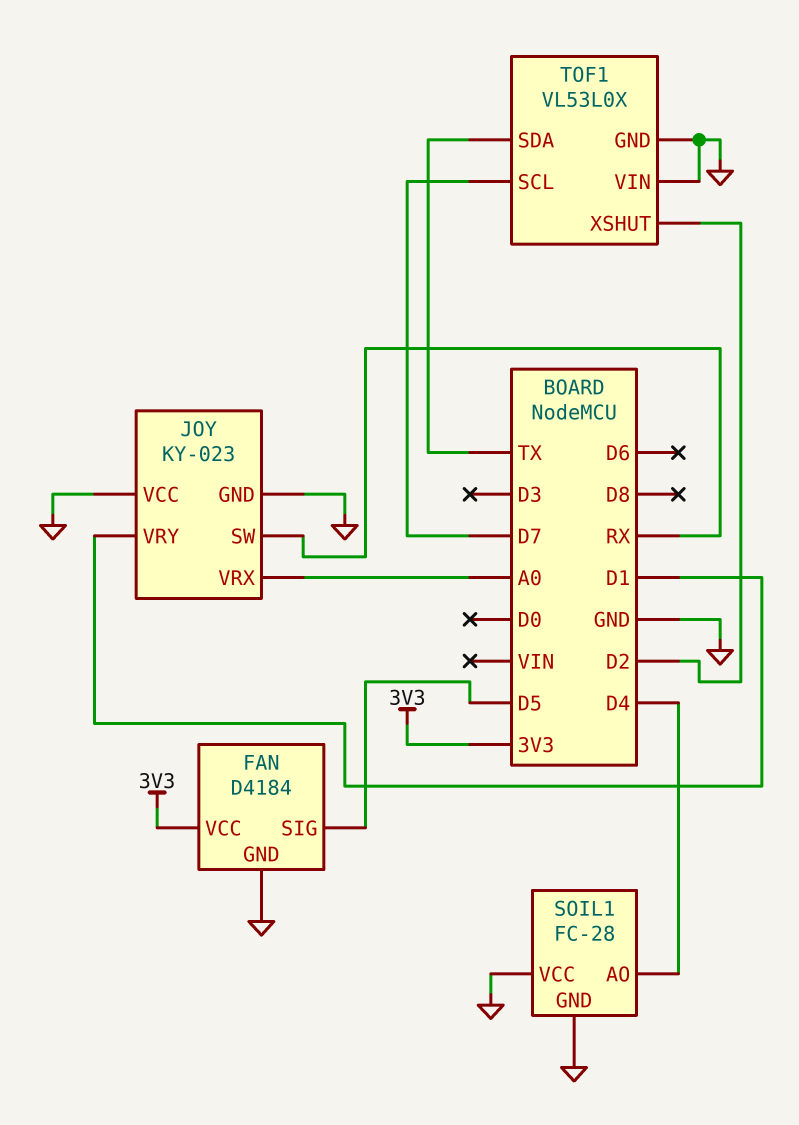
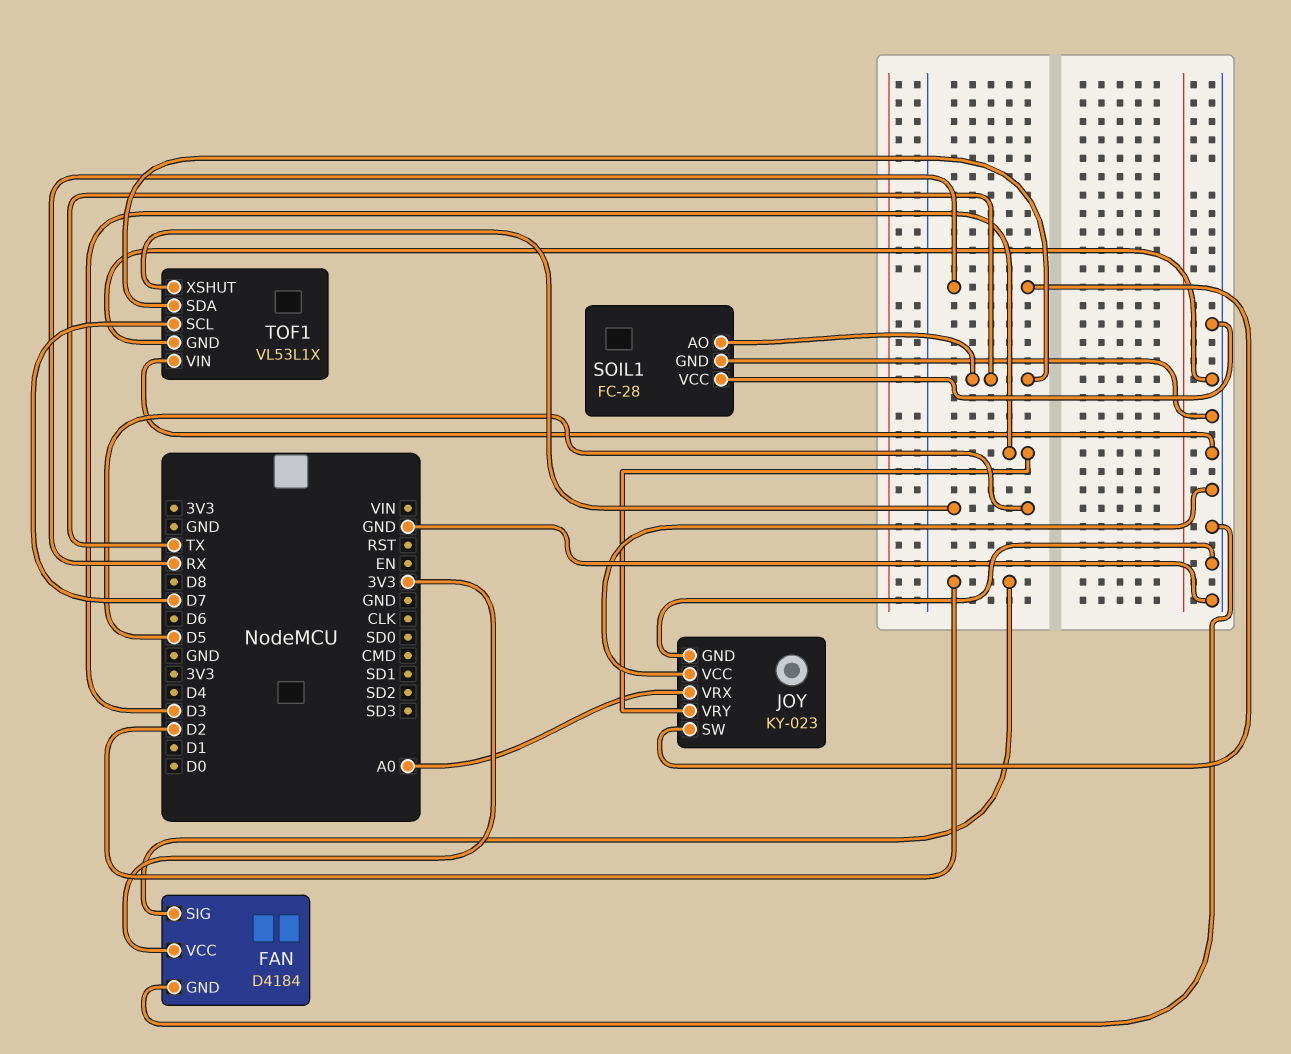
FAN pin SIG: D5 -> D2
JOY pin VRY: D1 -> D3
SOIL1 pin AO: D4 -> TX
TOF1: VL53L0X -> VL53L1X
TOF1 pin XSHUT: D2 -> D5

